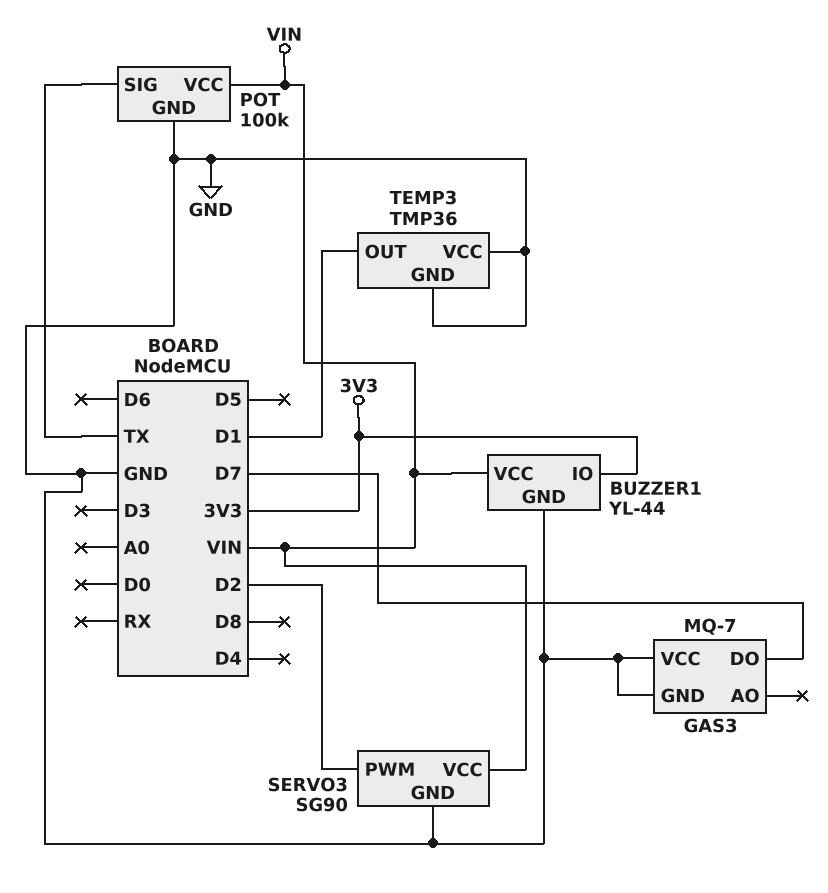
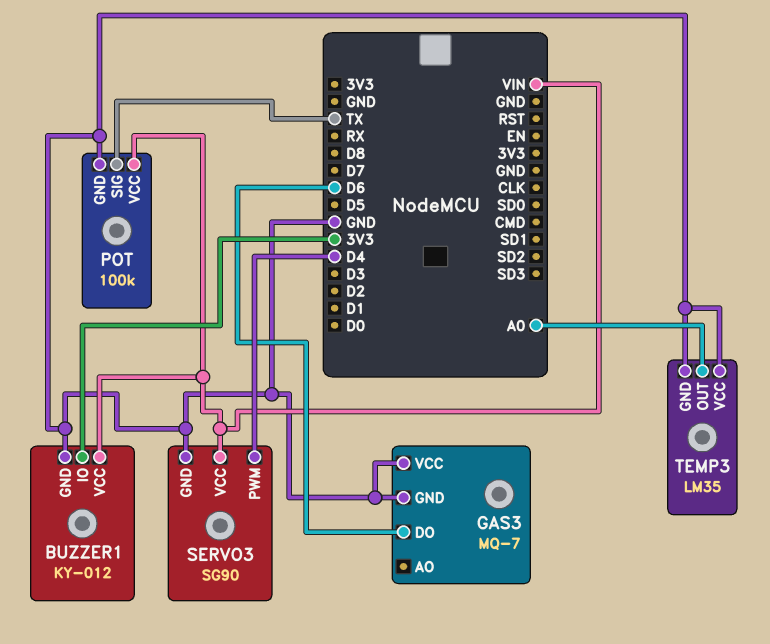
BUZZER1: YL-44 -> KY-012
GAS3 pin DO: D7 -> D6
SERVO3 pin PWM: D2 -> D4
TEMP3: TMP36 -> LM35
TEMP3 pin OUT: D1 -> A0

